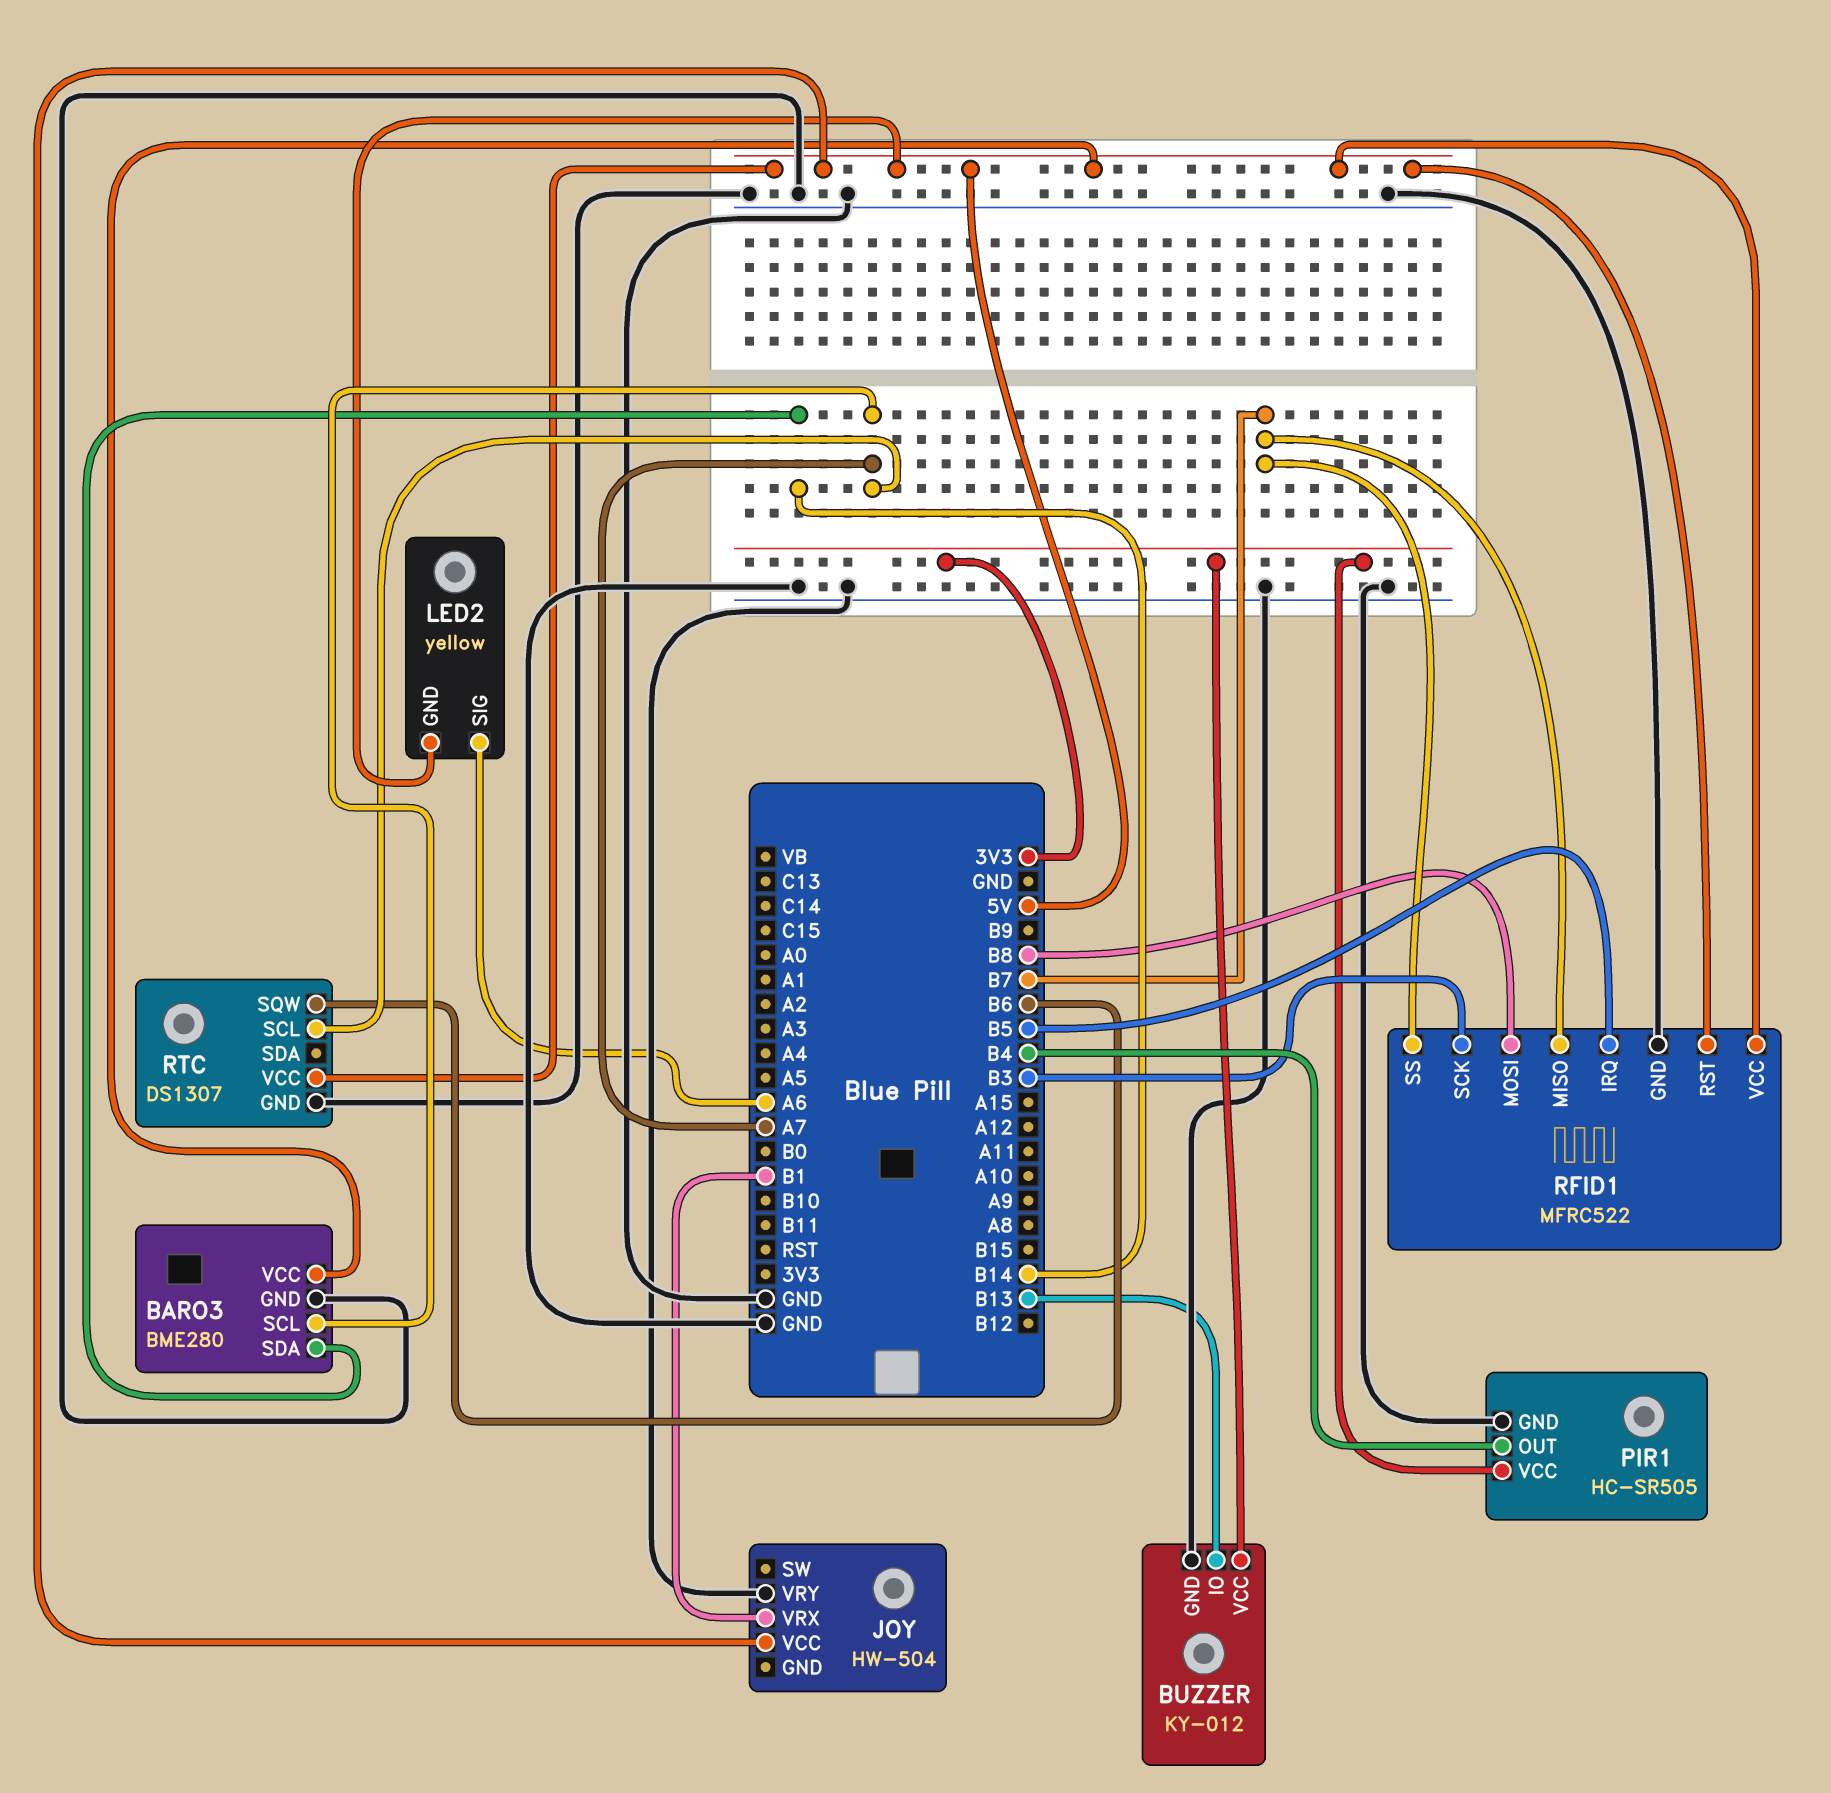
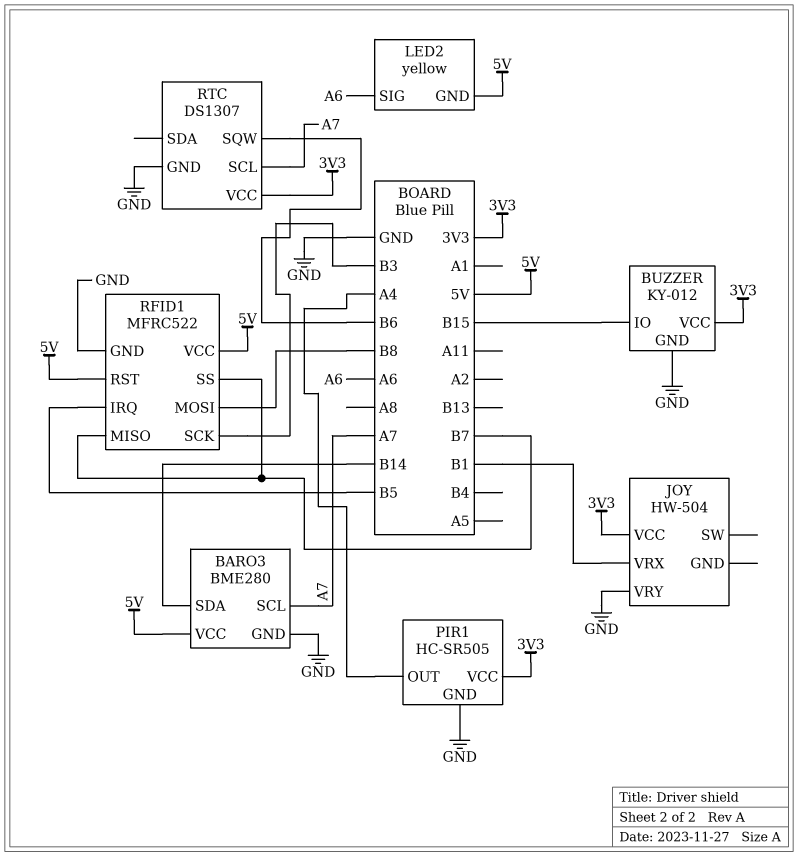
BUZZER pin IO: B13 -> B15
JOY pin VCC: 5V -> 3V3
PIR1 pin OUT: B4 -> A4
RTC pin VCC: 5V -> 3V3

